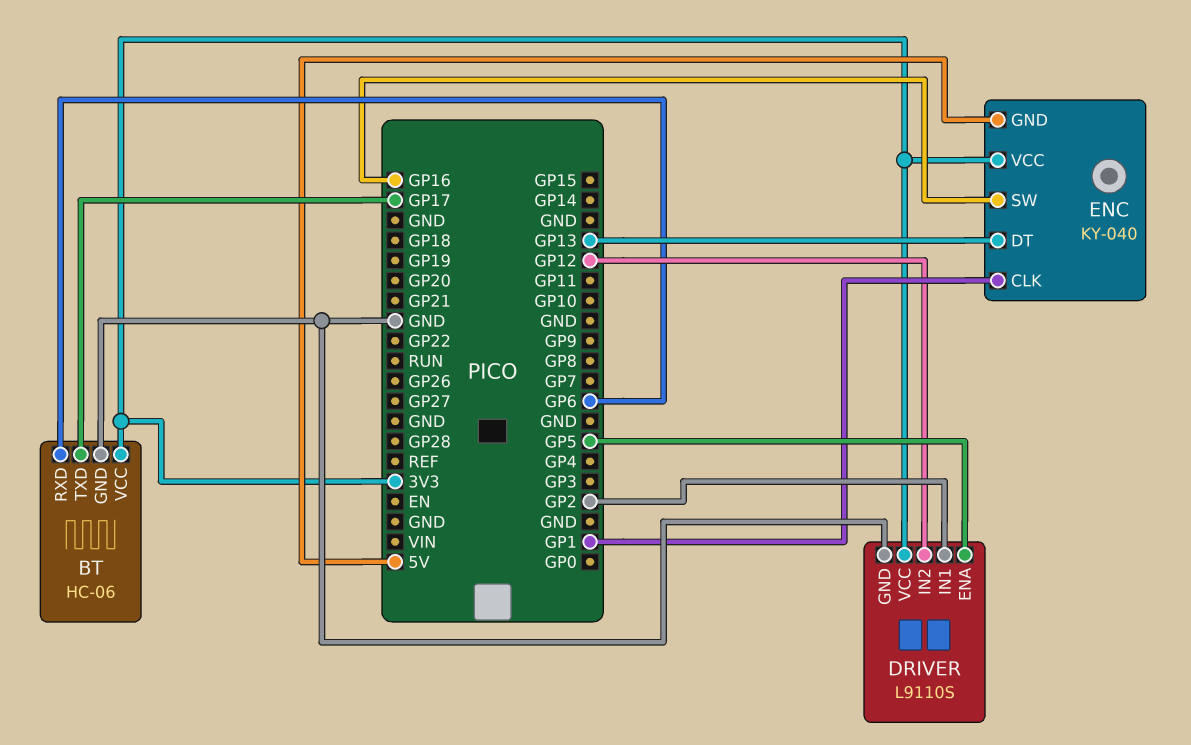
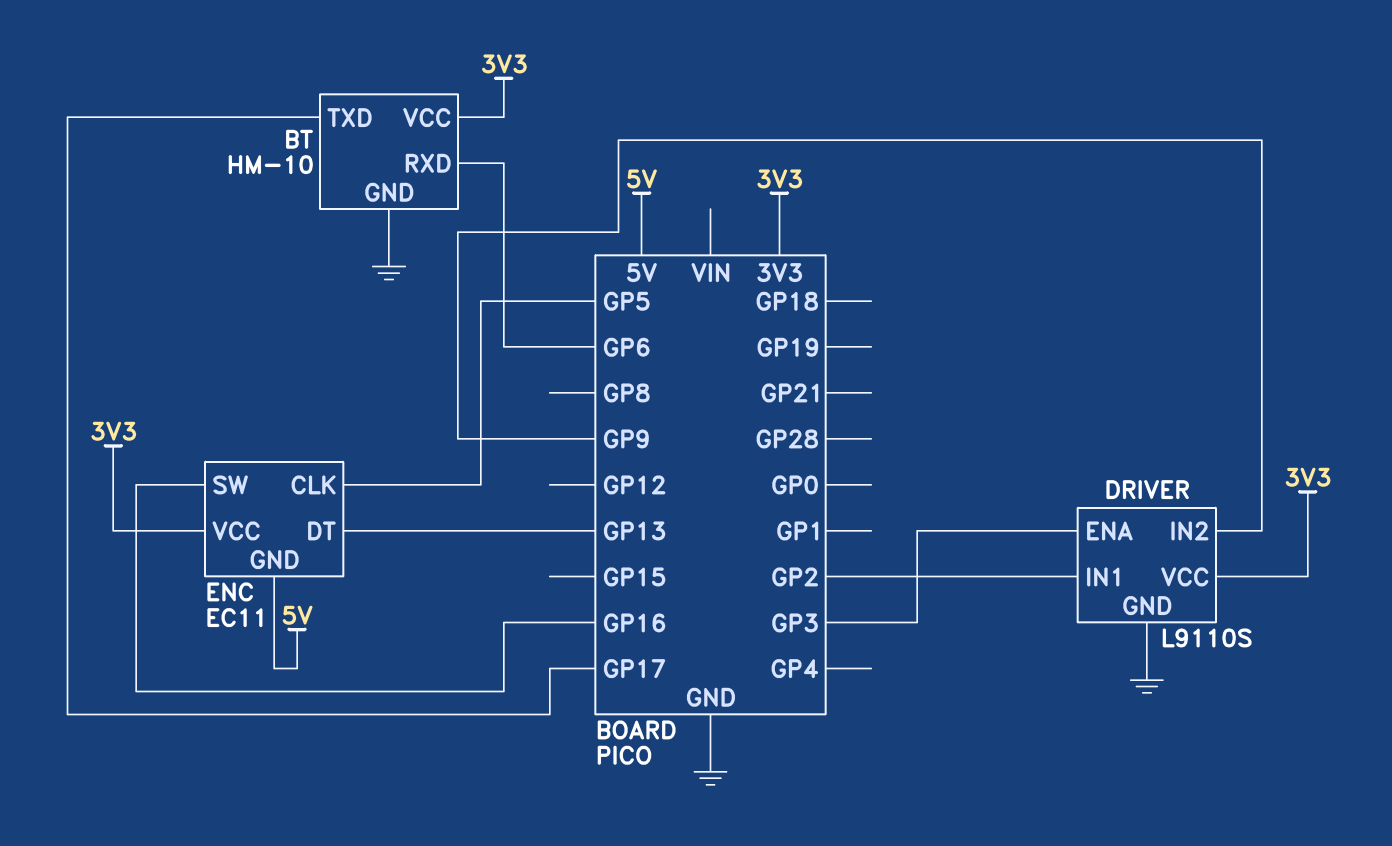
BT: HC-06 -> HM-10
DRIVER pin ENA: GP5 -> GP3
DRIVER pin IN2: GP12 -> GP9
ENC: KY-040 -> EC11
ENC pin CLK: GP1 -> GP5

